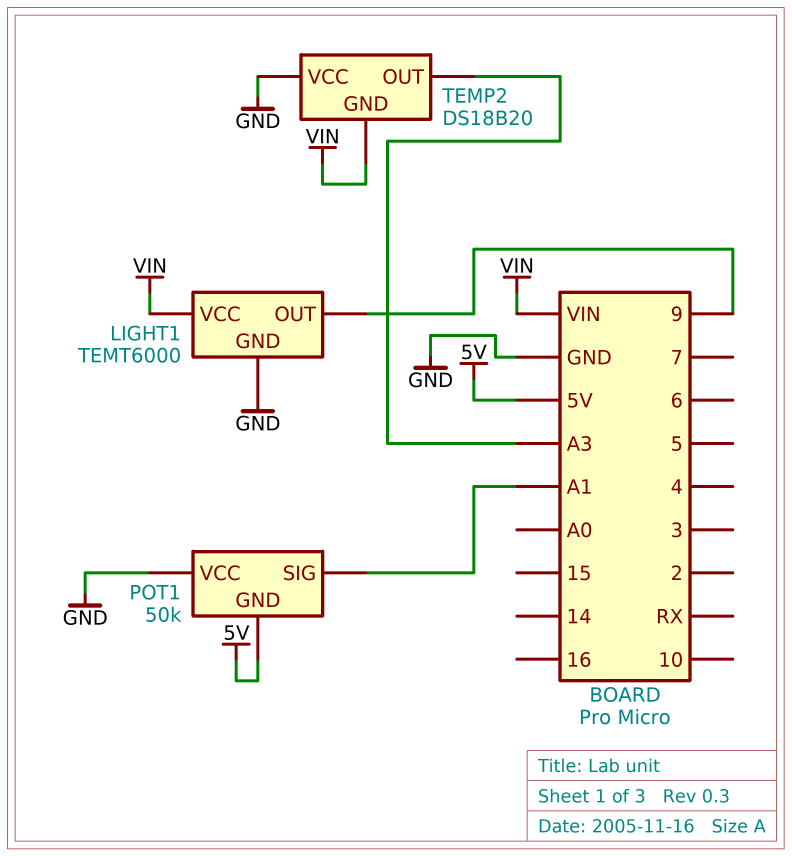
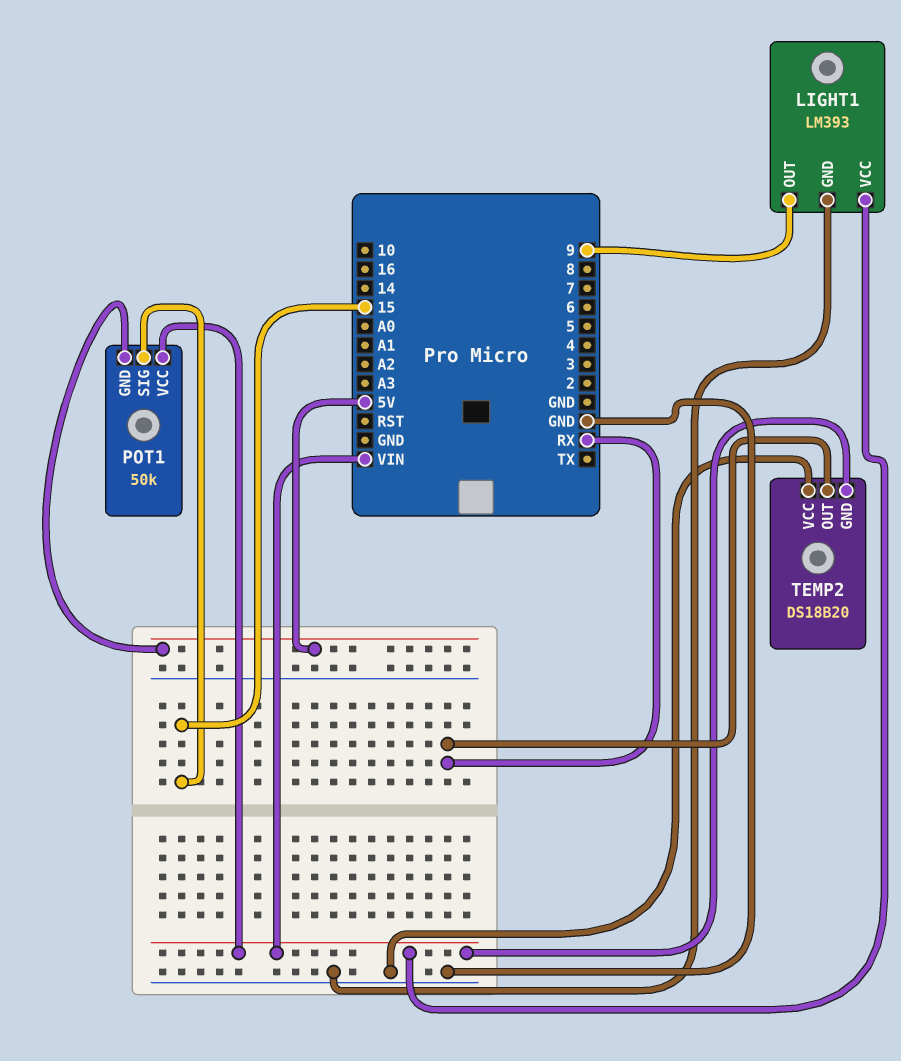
LIGHT1: TEMT6000 -> LM393
POT1 pin SIG: A1 -> 15
POT1 pin VCC: GND -> VIN
TEMP2 pin OUT: A3 -> RX

